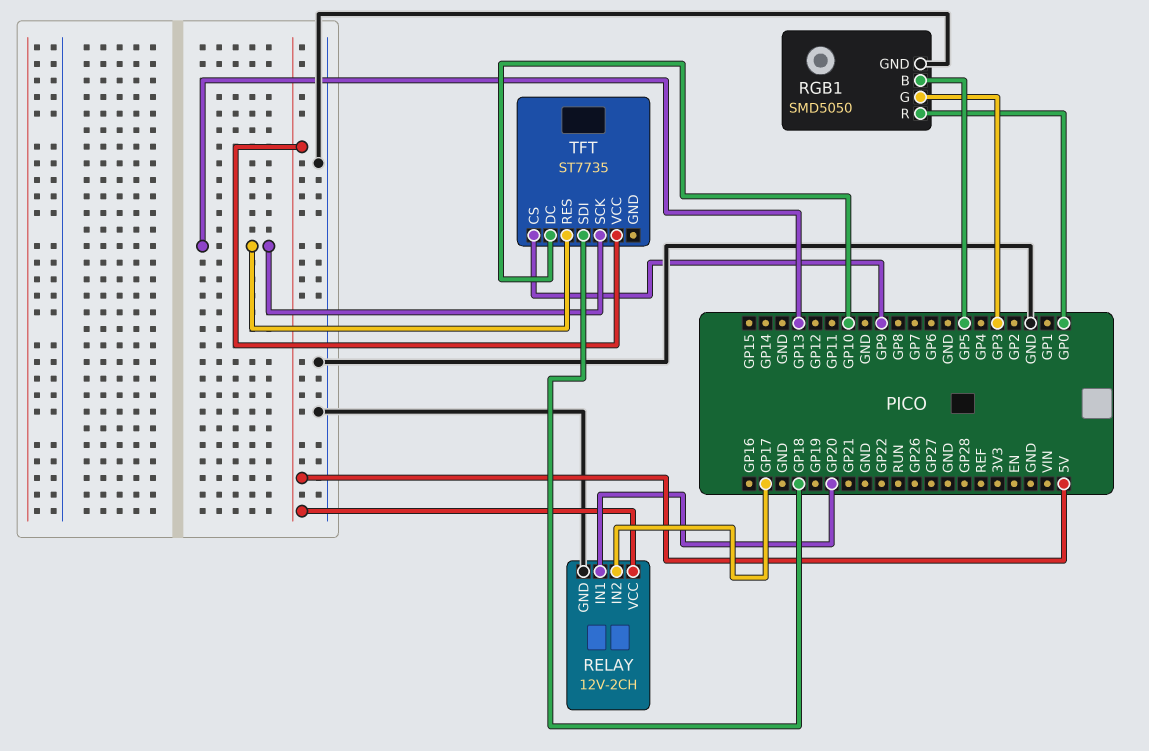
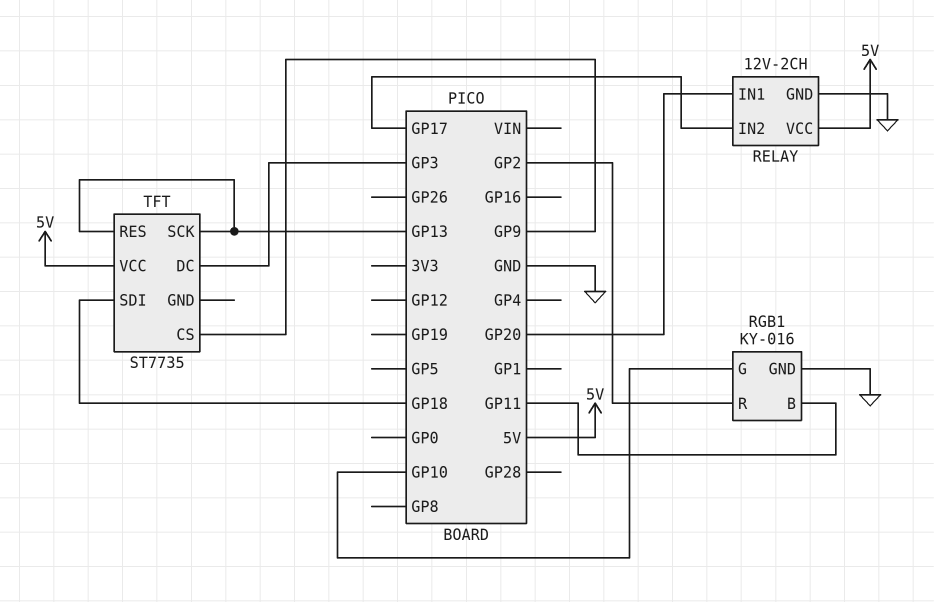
RGB1: SMD5050 -> KY-016
RGB1 pin B: GP5 -> GP11
RGB1 pin G: GP3 -> GP10
RGB1 pin R: GP0 -> GP2
TFT pin DC: GP10 -> GP3

